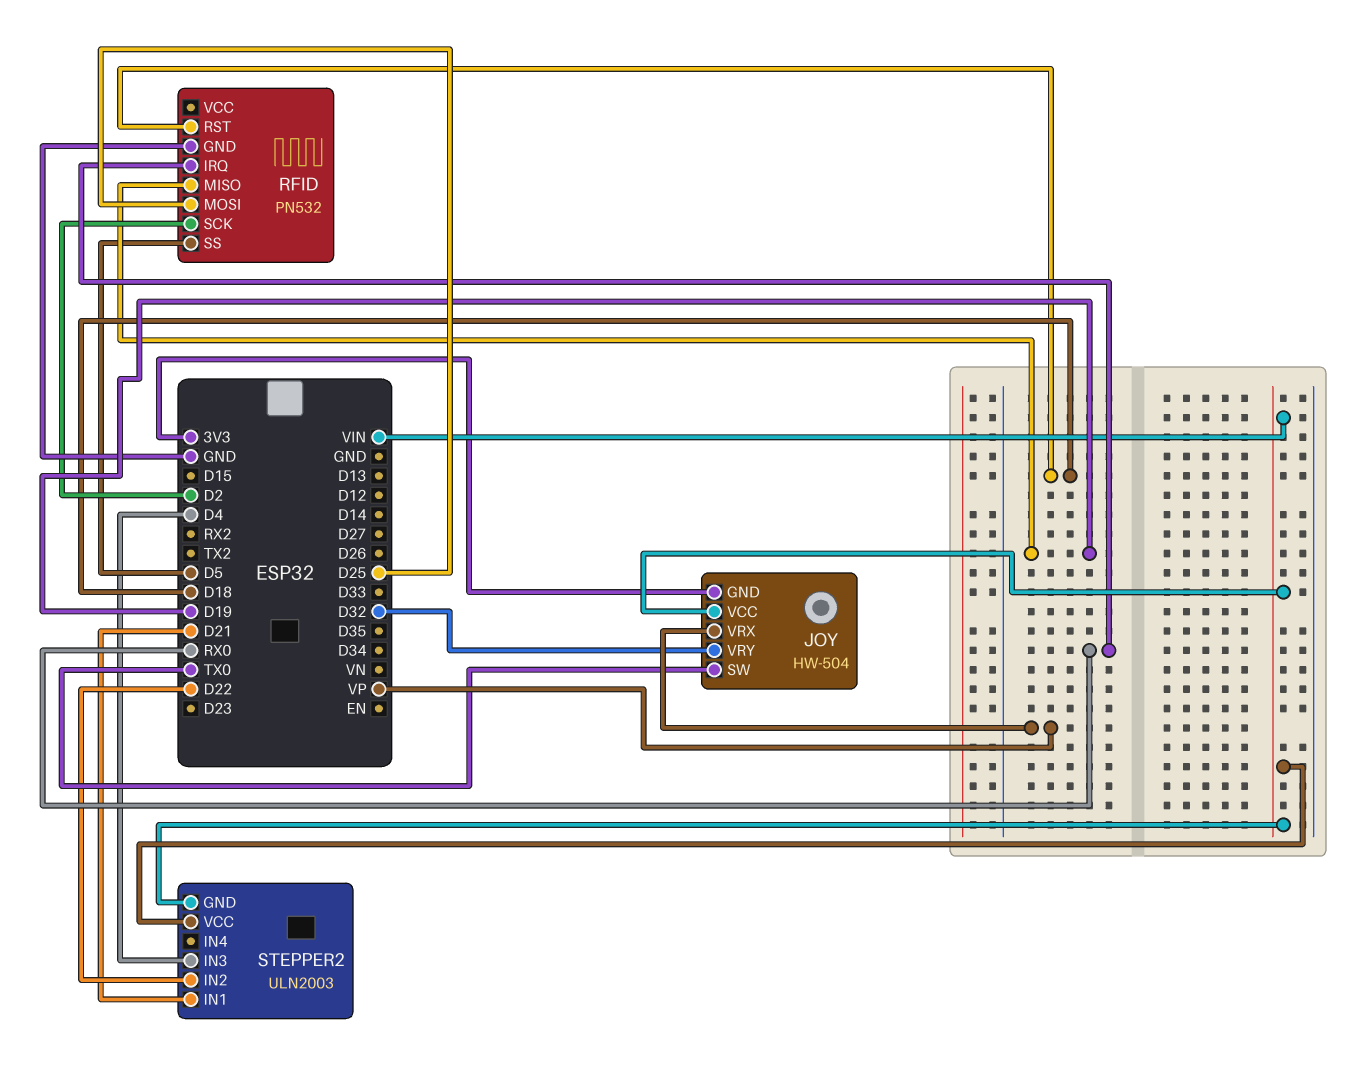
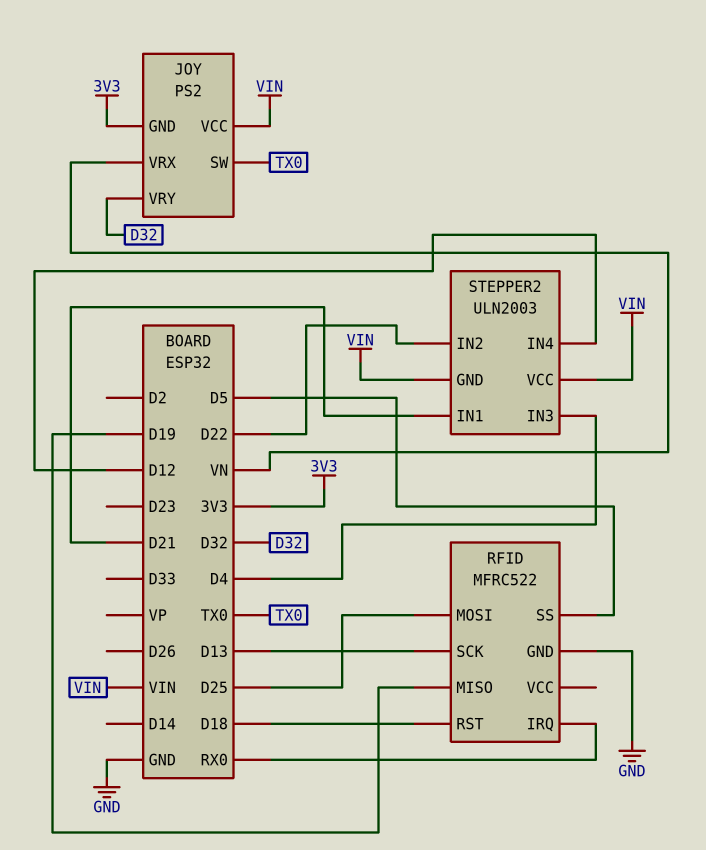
JOY: HW-504 -> PS2
JOY pin VRX: VP -> VN
RFID: PN532 -> MFRC522
RFID pin SCK: D2 -> D13
STEPPER2 pin IN4: none -> D12

